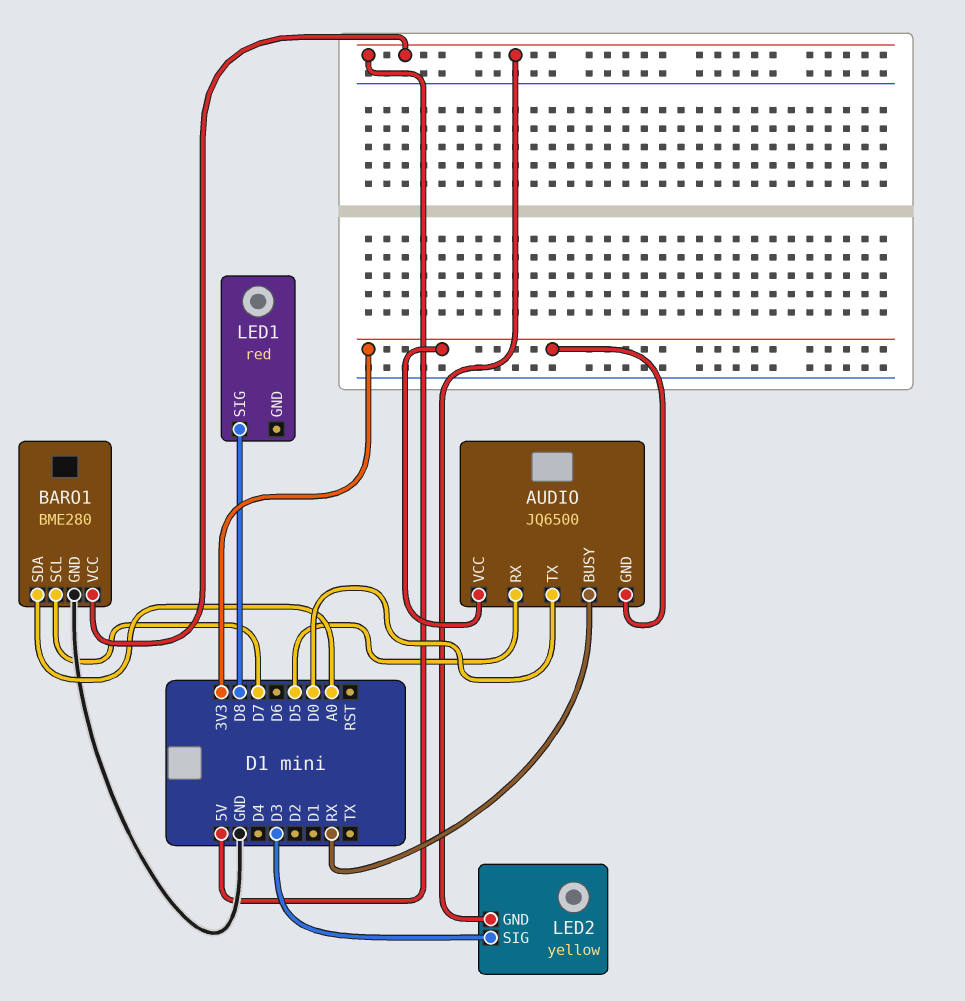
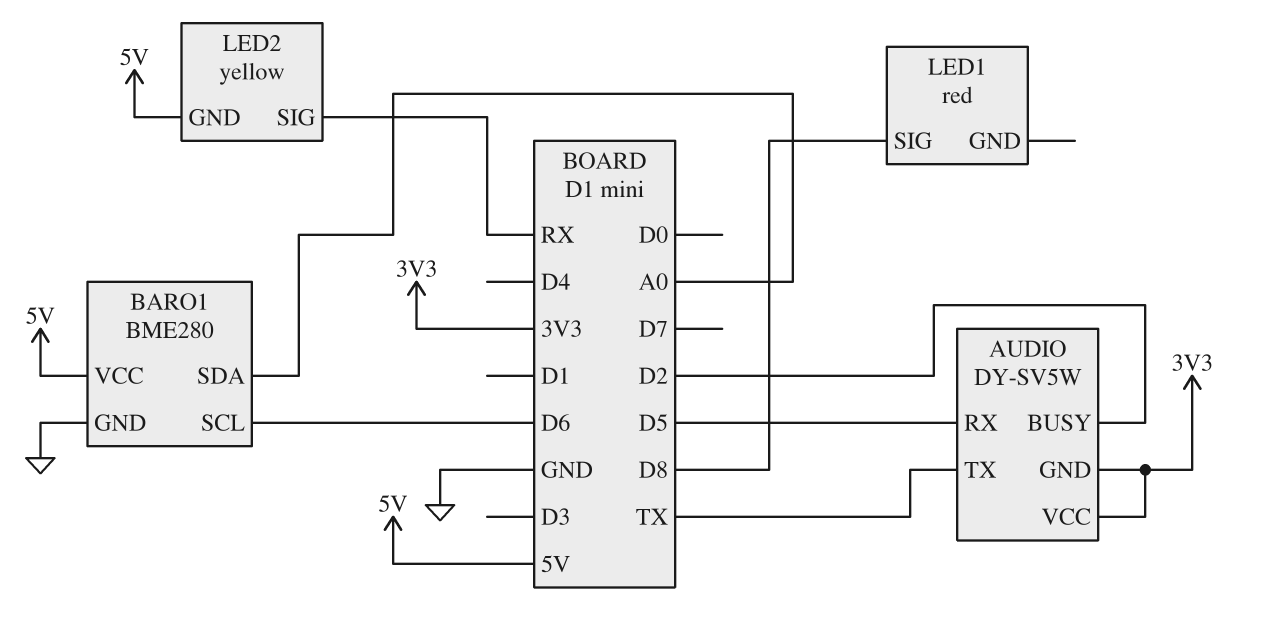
AUDIO: JQ6500 -> DY-SV5W
AUDIO pin BUSY: RX -> D2
AUDIO pin TX: D0 -> TX
BARO1 pin SCL: D7 -> D6
LED2 pin SIG: D3 -> RX

